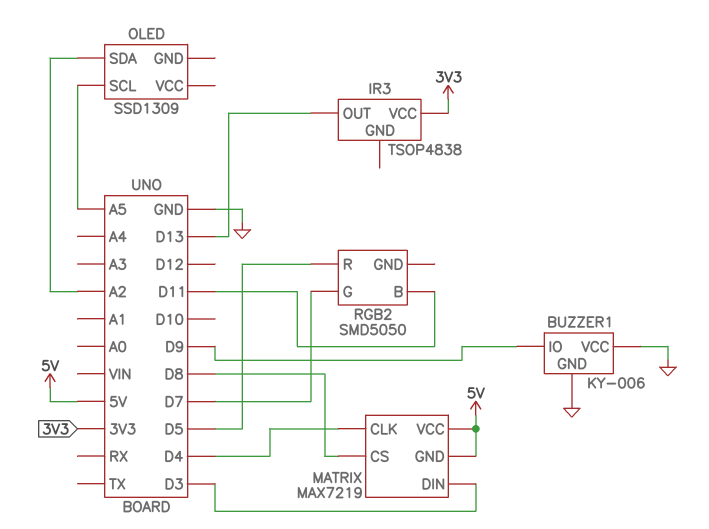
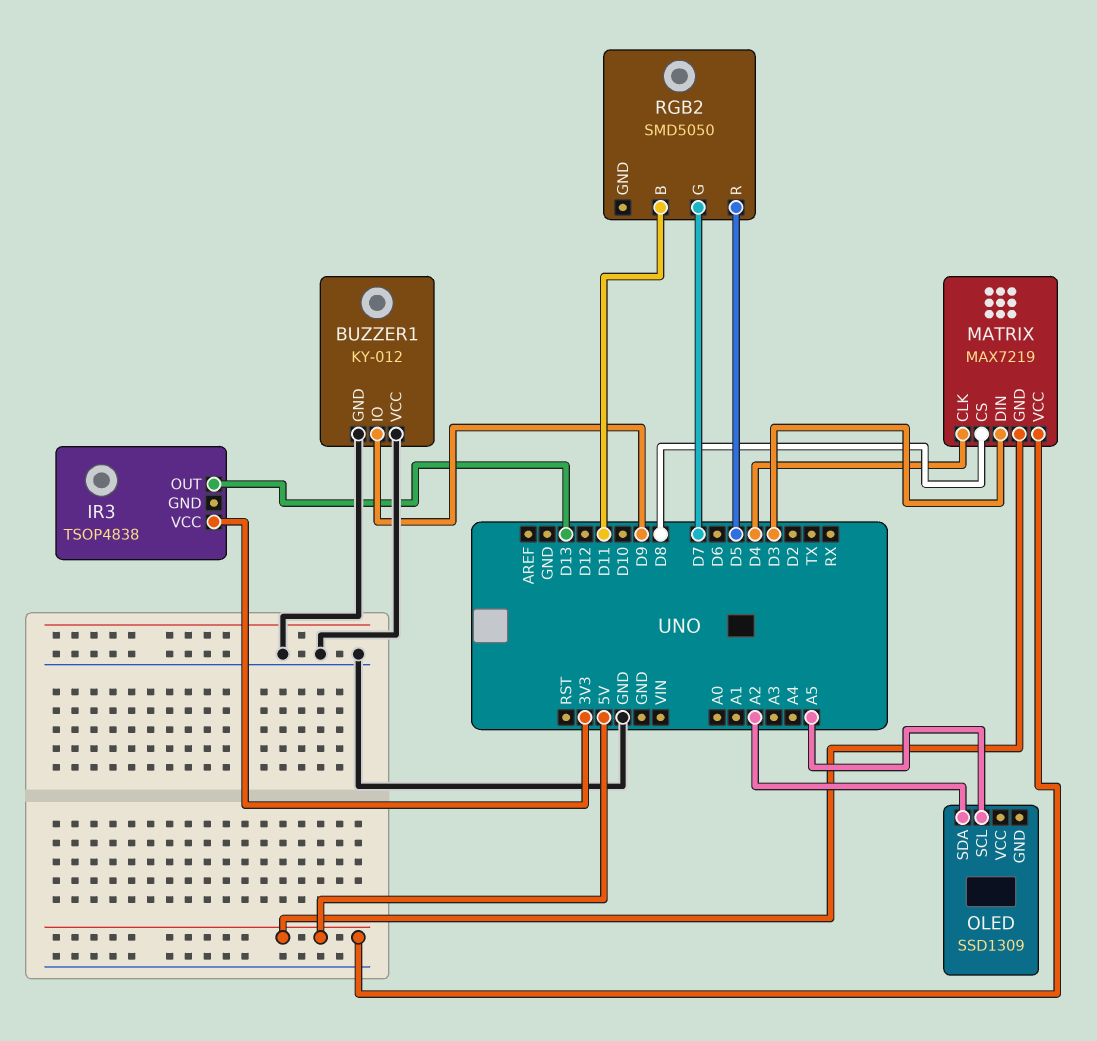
BUZZER1: KY-006 -> KY-012

